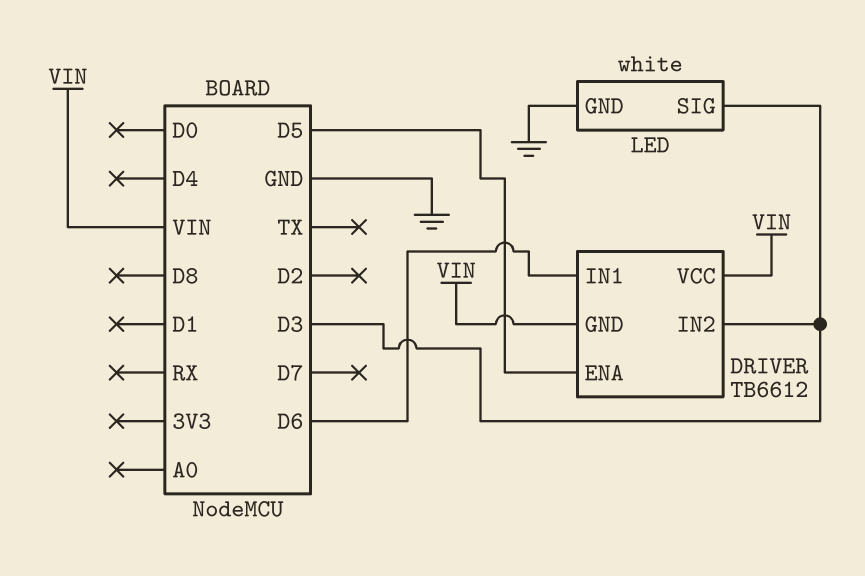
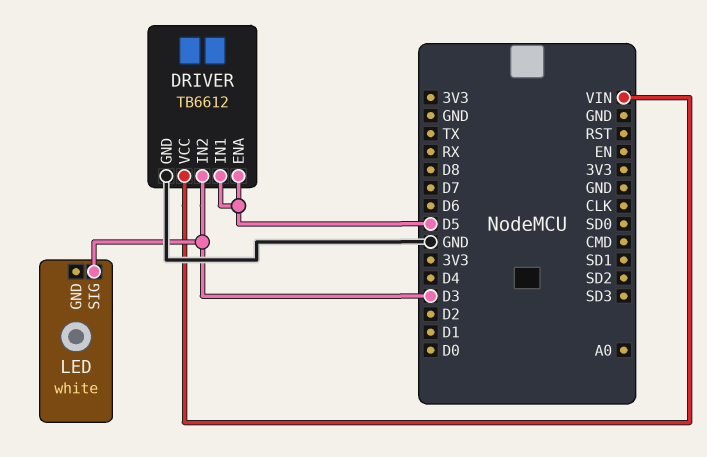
DRIVER pin GND: VIN -> GND
DRIVER pin IN1: D6 -> D5
LED pin GND: GND -> none

